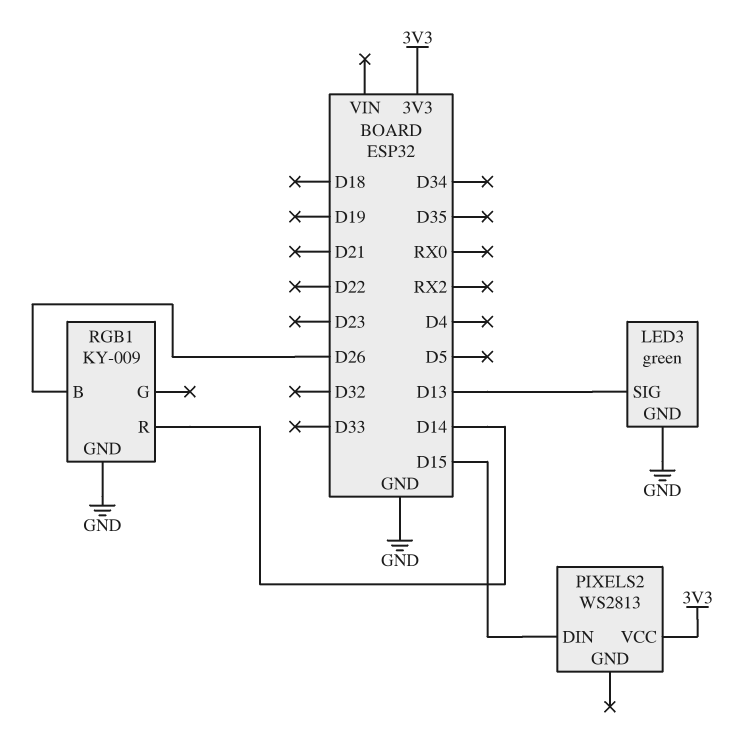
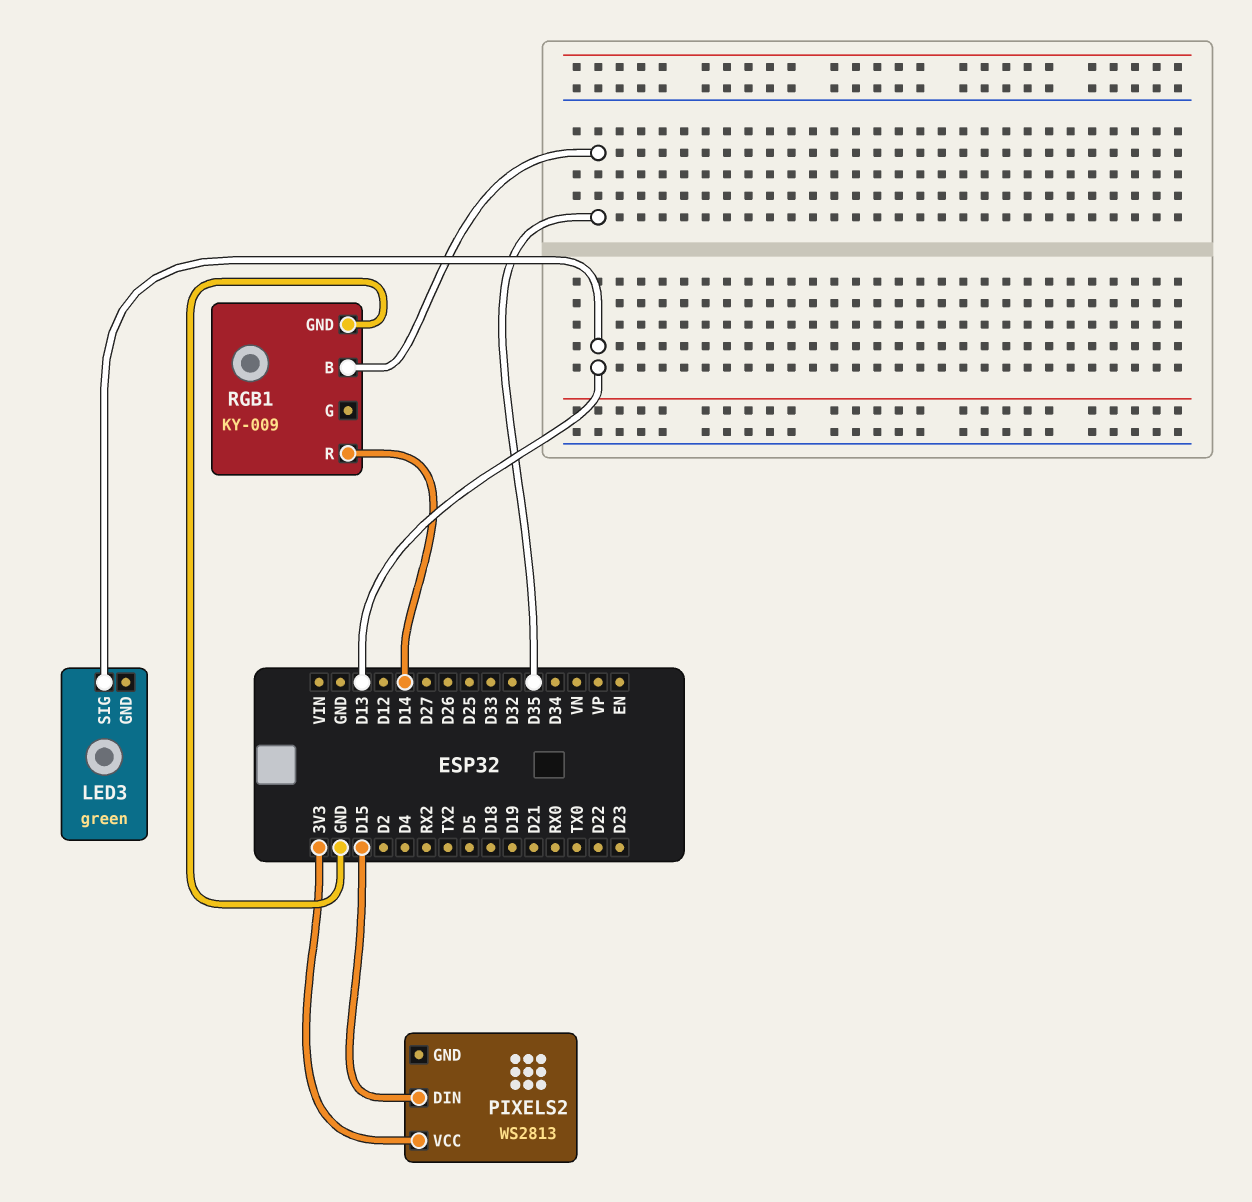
LED3 pin GND: GND -> none
RGB1 pin B: D26 -> D35

